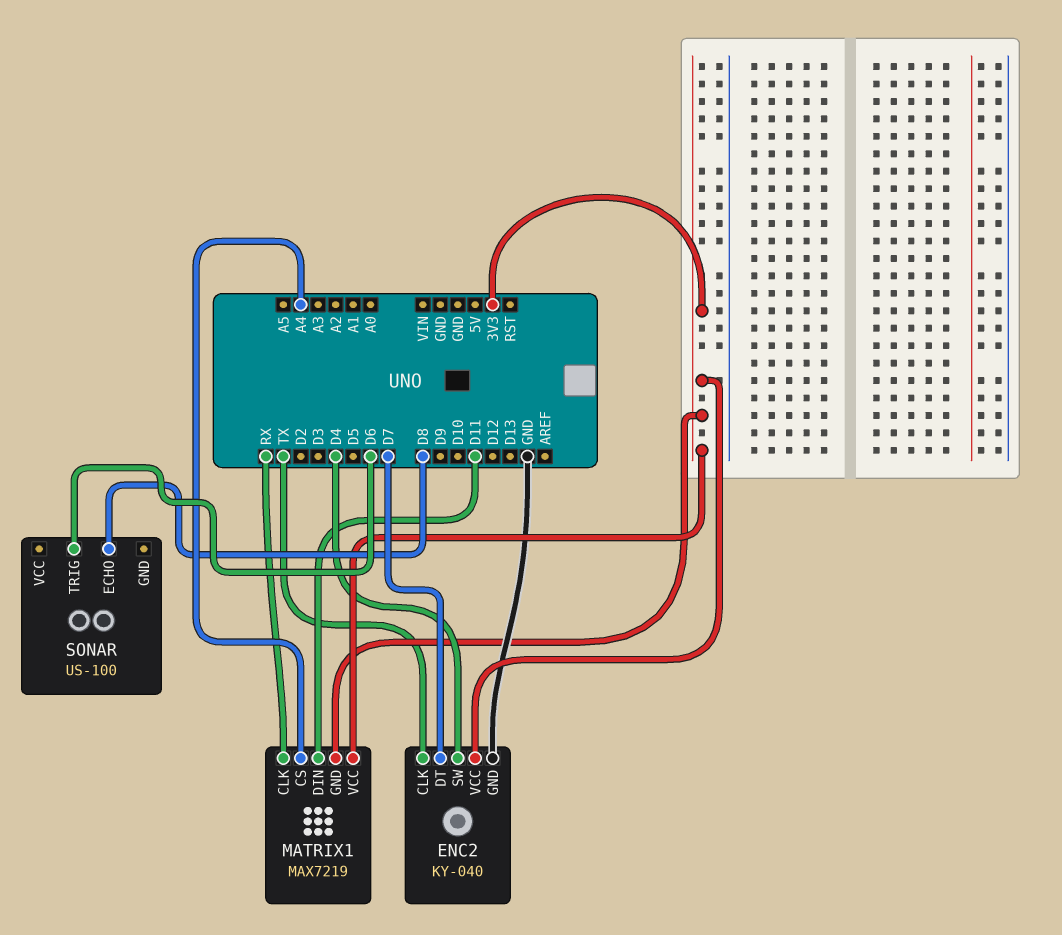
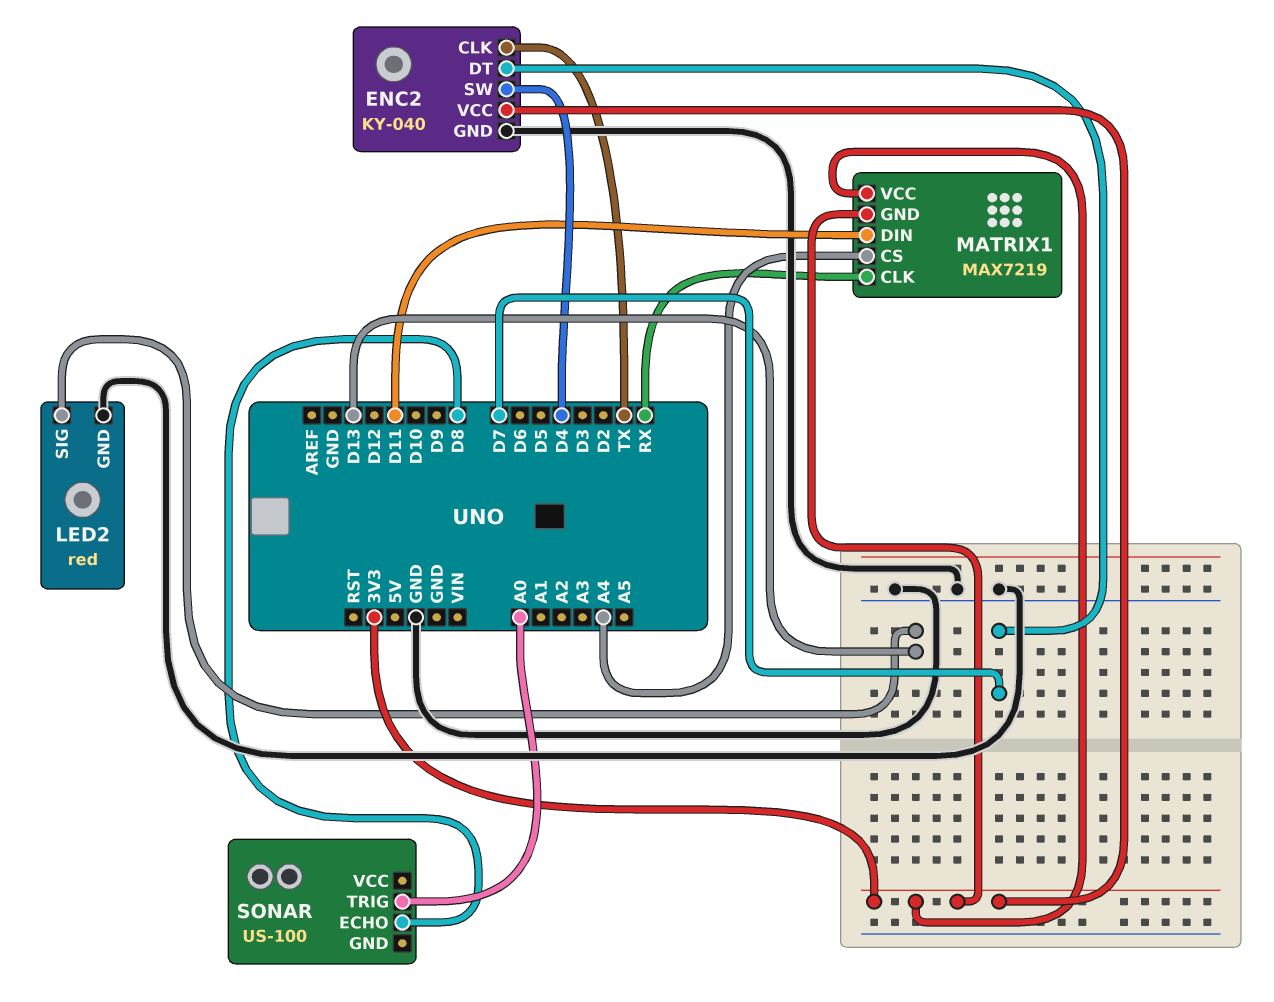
LED2: none -> red
LED2 pin GND: none -> GND
LED2 pin SIG: none -> D13
SONAR pin TRIG: D6 -> A0

